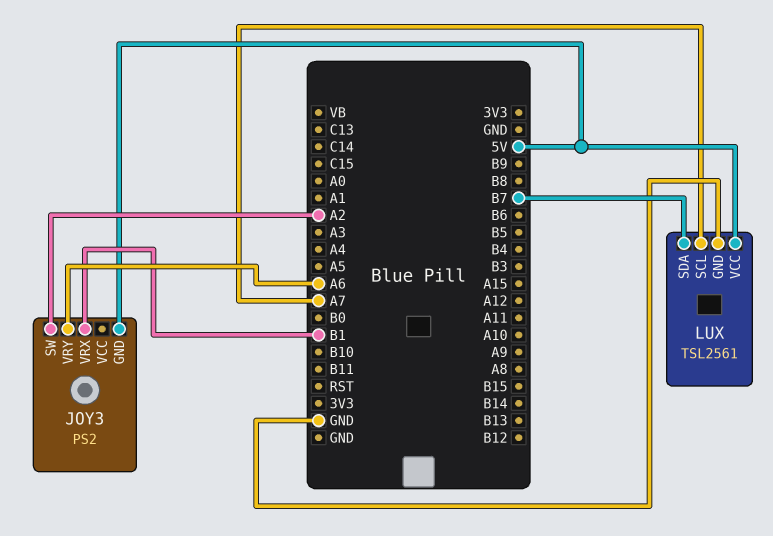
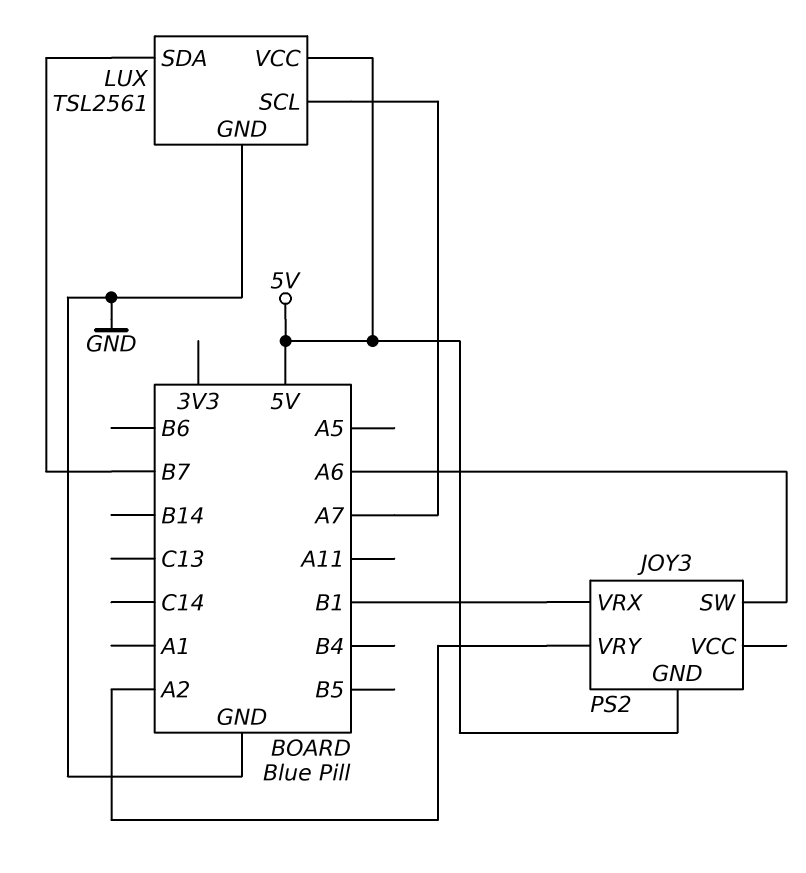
JOY3 pin SW: A2 -> A6
JOY3 pin VRY: A6 -> A2

